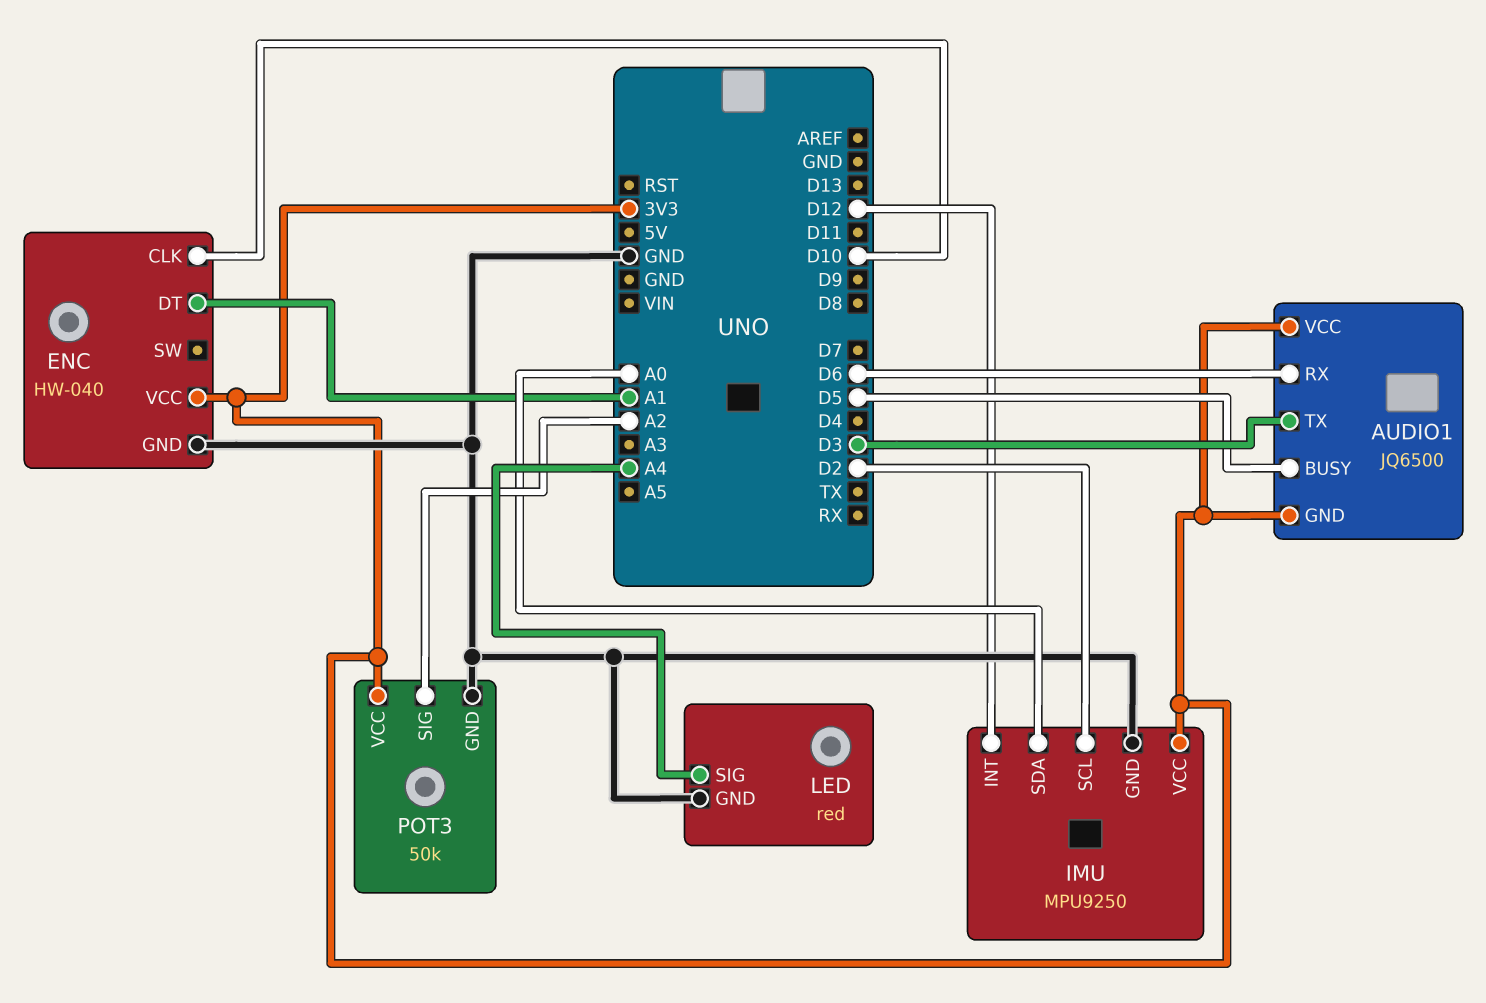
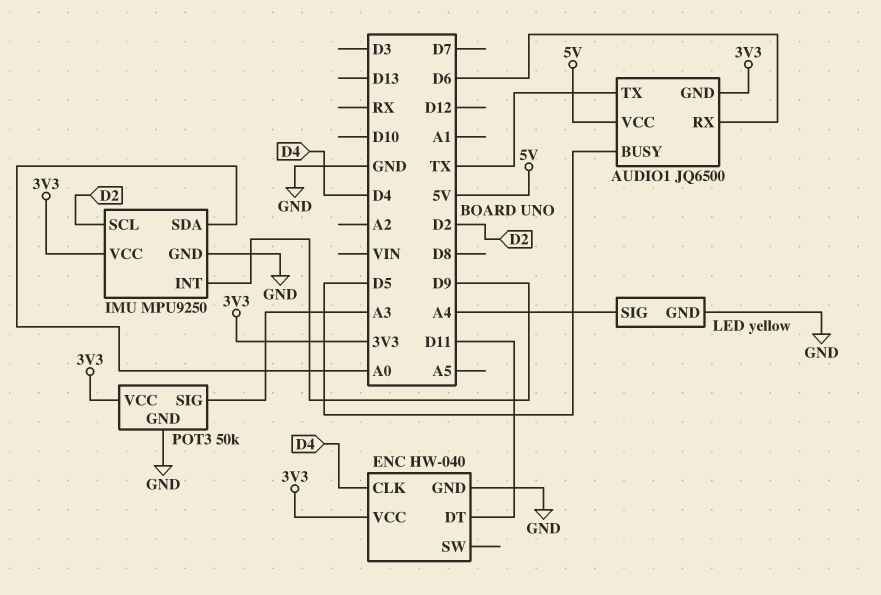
AUDIO1 pin TX: D3 -> TX
AUDIO1 pin VCC: 3V3 -> 5V
ENC pin CLK: D10 -> D4
ENC pin DT: A1 -> D11
IMU pin INT: D12 -> D9
LED: red -> yellow
POT3 pin SIG: A2 -> A3

